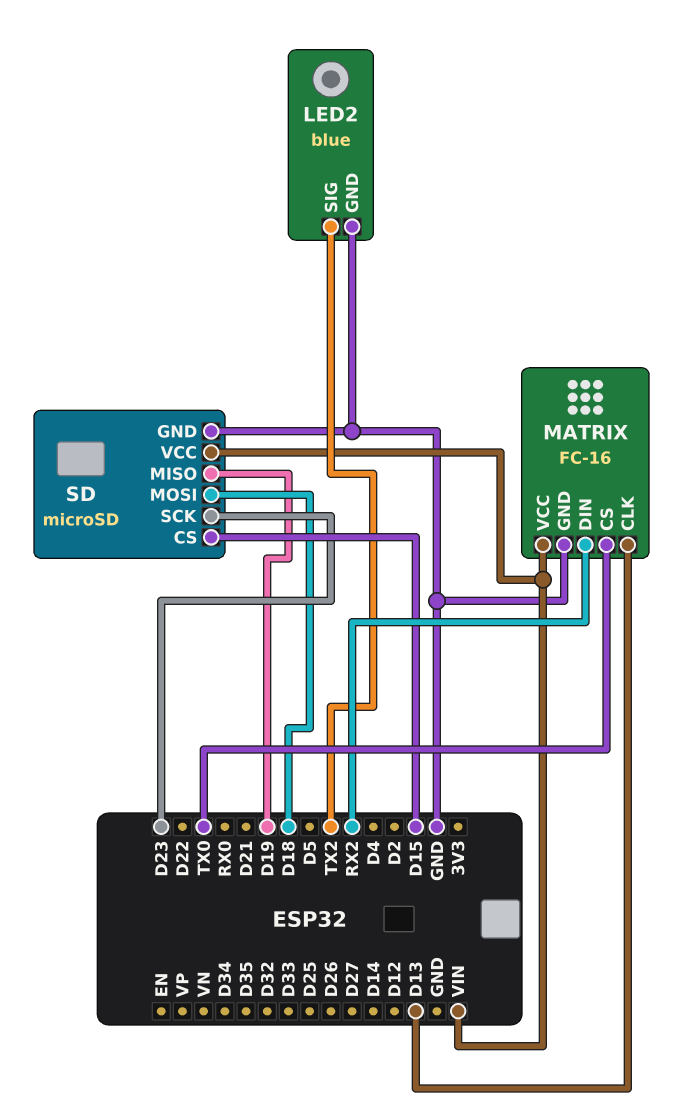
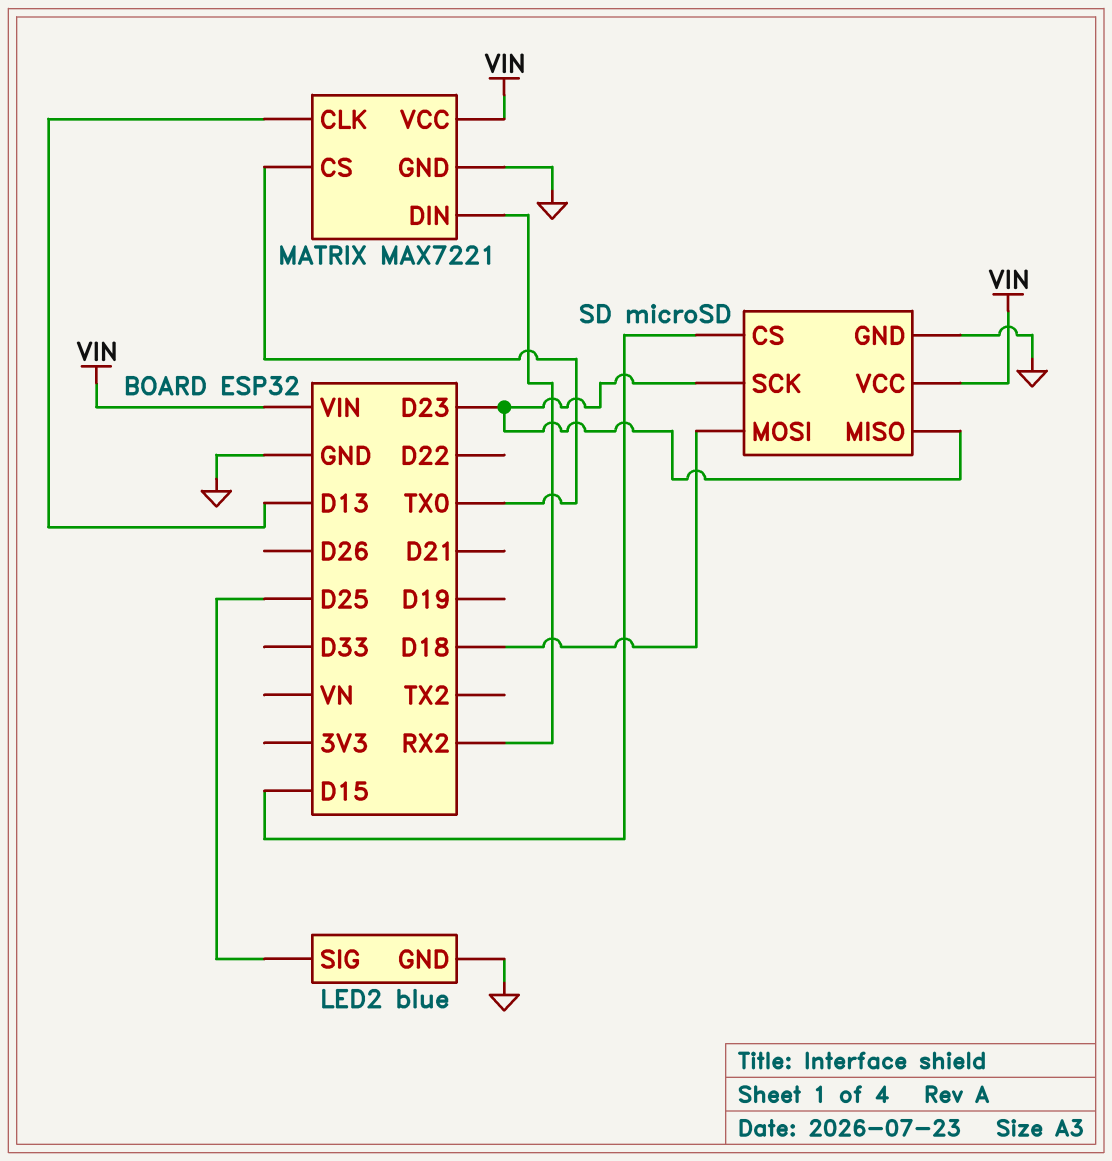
LED2 pin SIG: TX2 -> D25
MATRIX: FC-16 -> MAX7221
SD pin MISO: D19 -> D23

